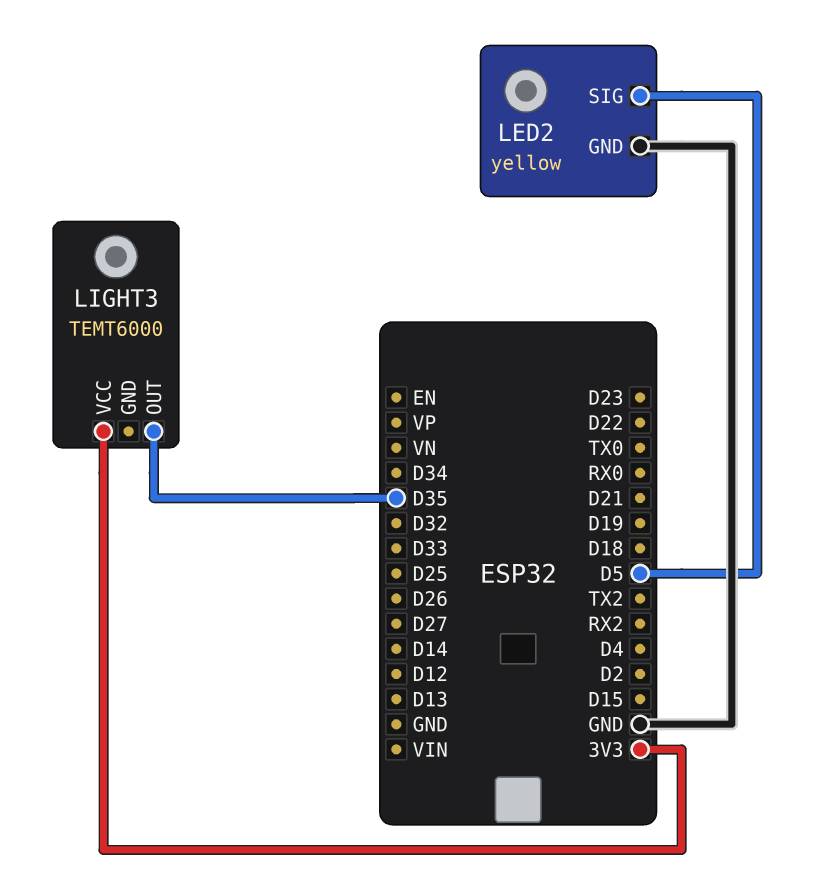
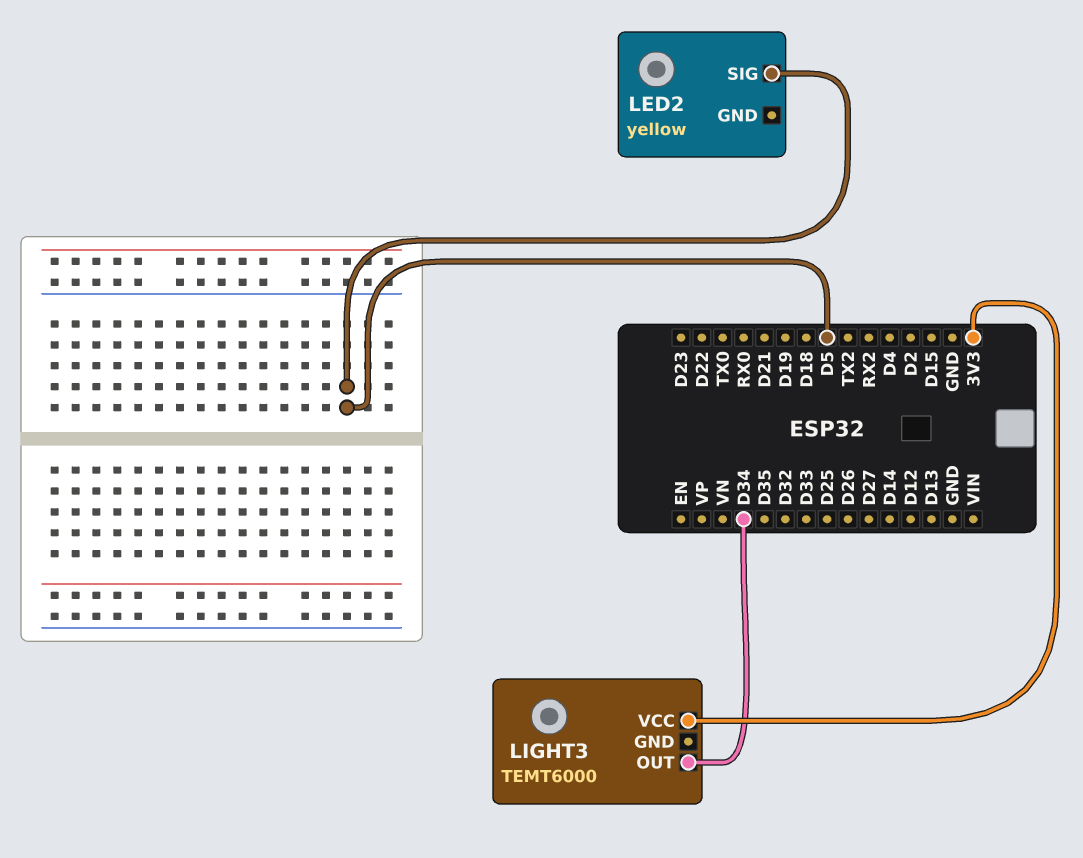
LED2 pin GND: GND -> none
LIGHT3 pin OUT: D35 -> D34

